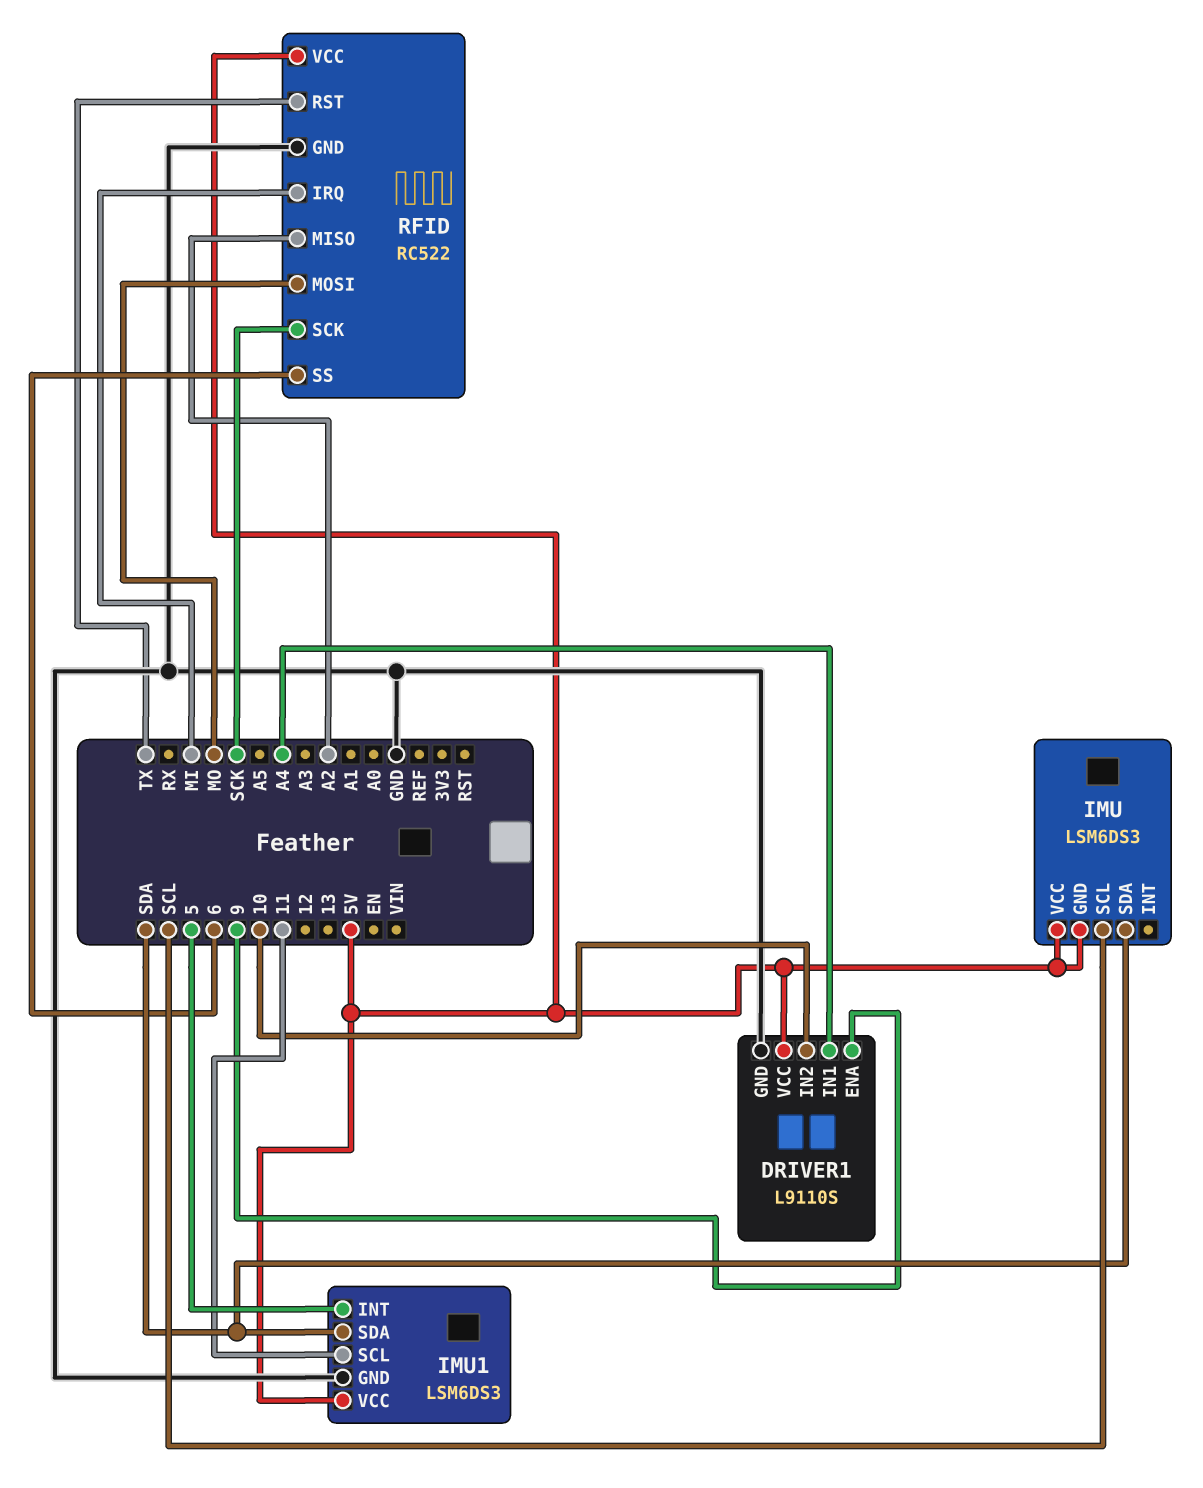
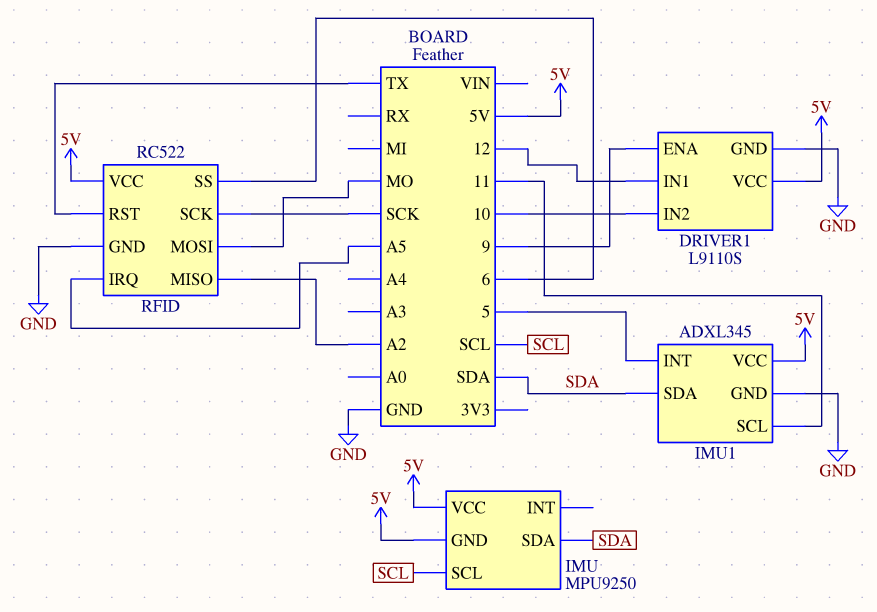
DRIVER1 pin IN1: A4 -> 12
IMU: LSM6DS3 -> MPU9250
IMU1: LSM6DS3 -> ADXL345
RFID pin IRQ: MI -> A5

